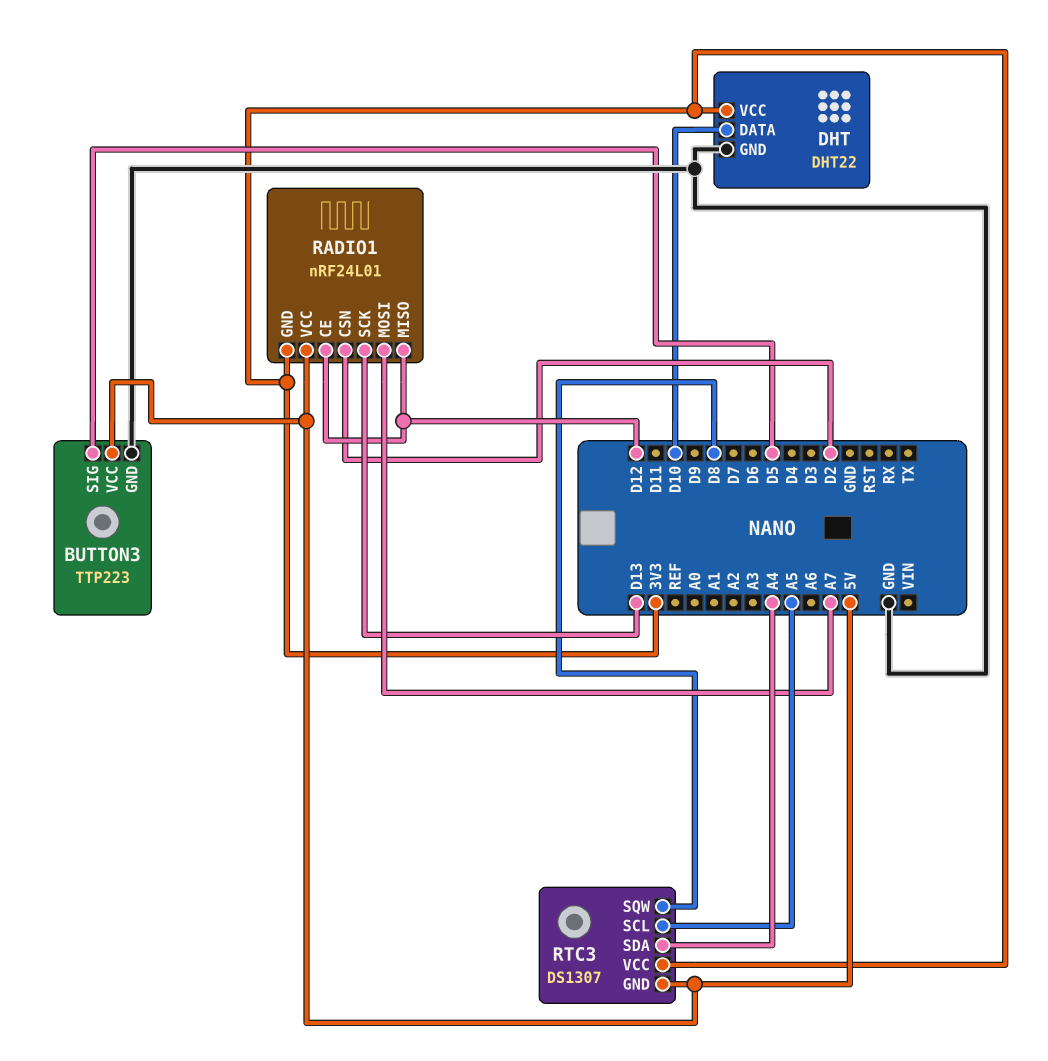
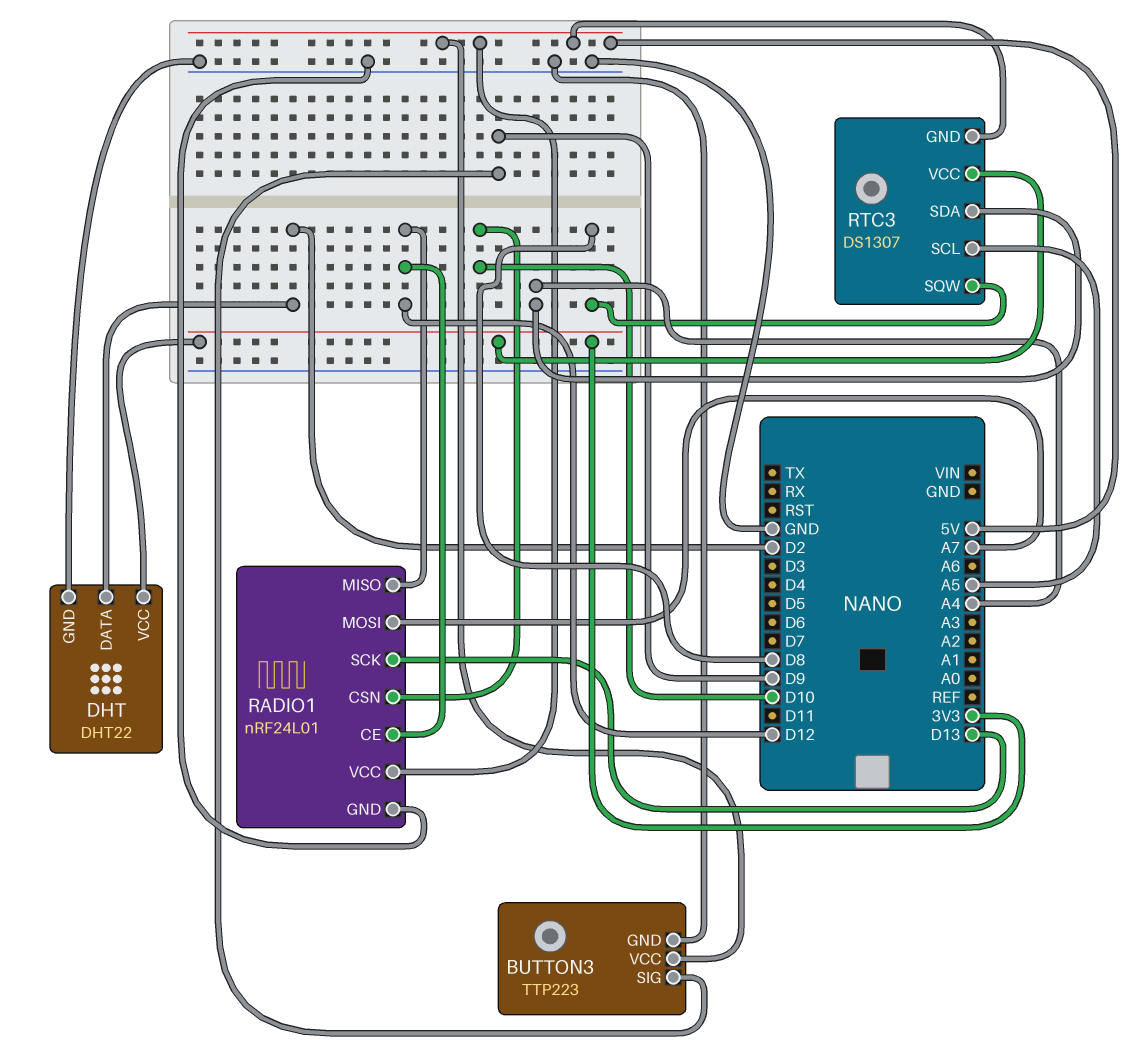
BUTTON3 pin SIG: D5 -> D9
DHT pin DATA: D10 -> D2
RADIO1 pin CSN: D2 -> D10
RADIO1 pin GND: 3V3 -> GND

